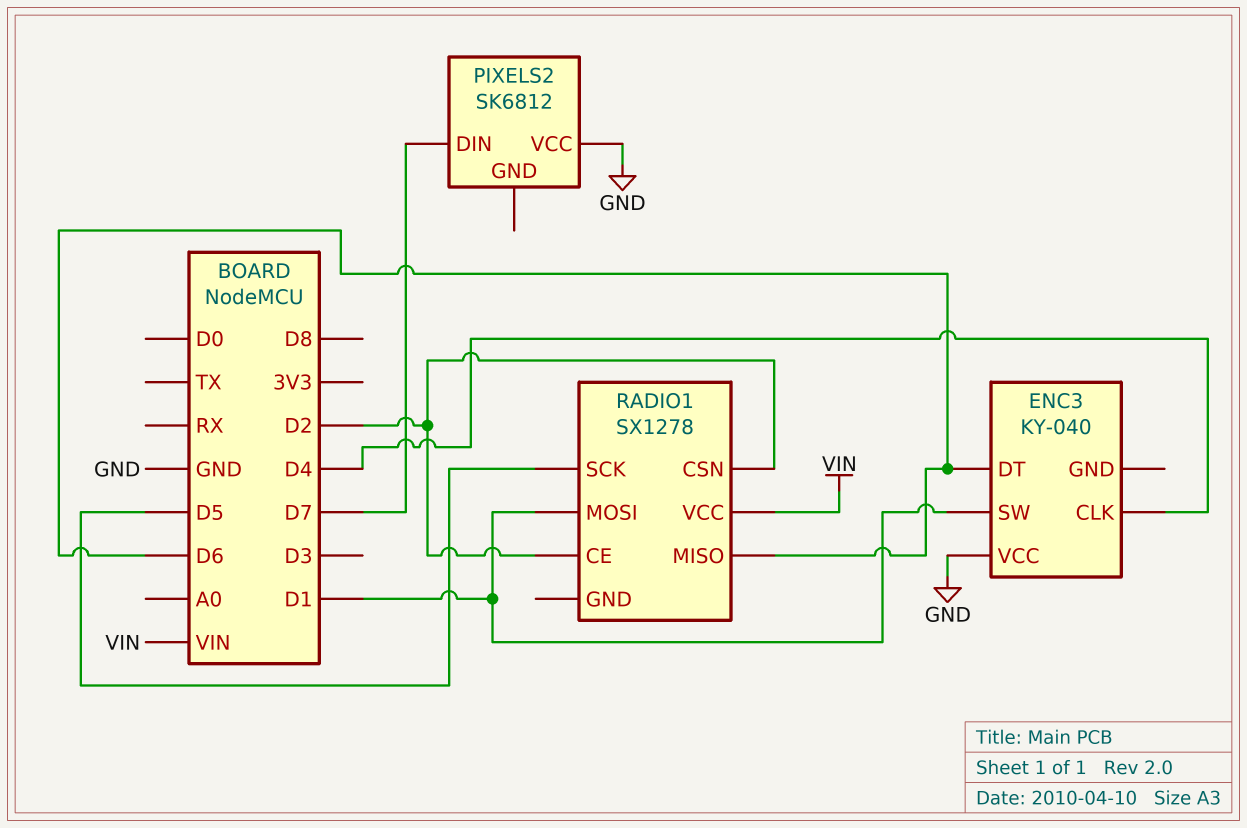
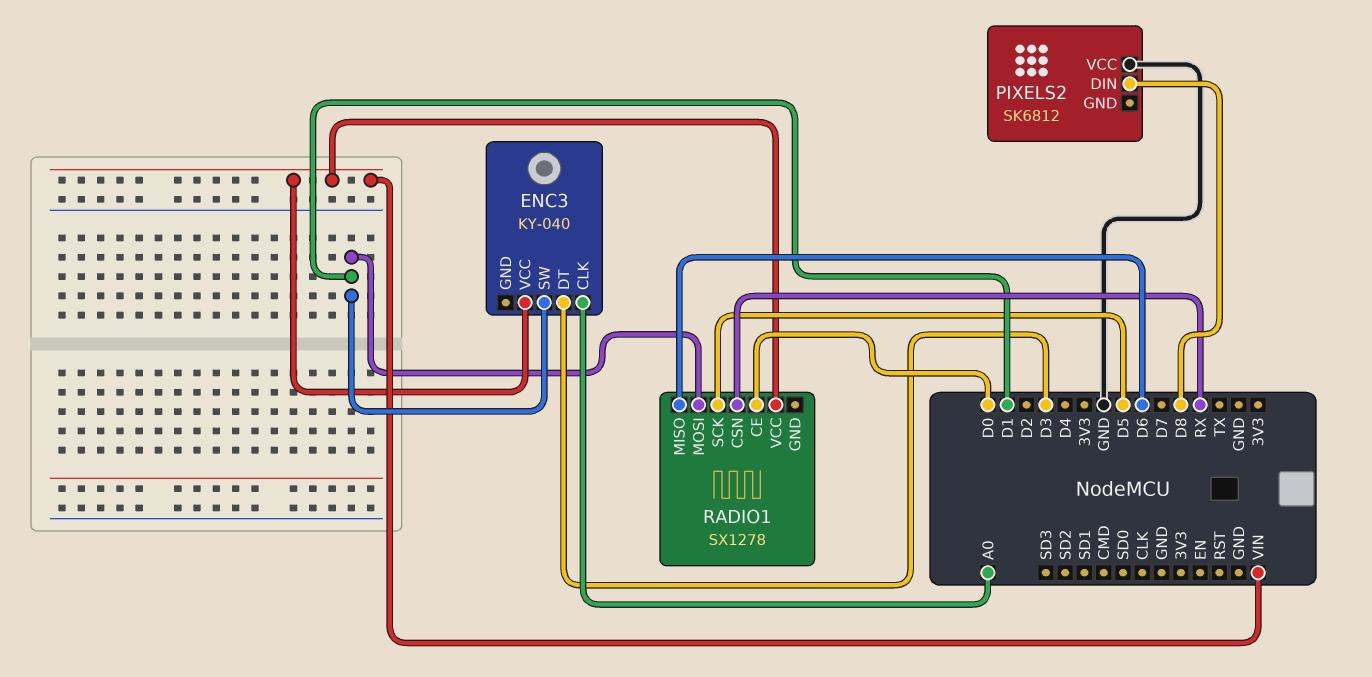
ENC3 pin CLK: D4 -> A0
ENC3 pin DT: D6 -> D3
ENC3 pin VCC: GND -> VIN
PIXELS2 pin DIN: D7 -> D8
RADIO1 pin CE: D2 -> D0
RADIO1 pin CSN: D2 -> RX

